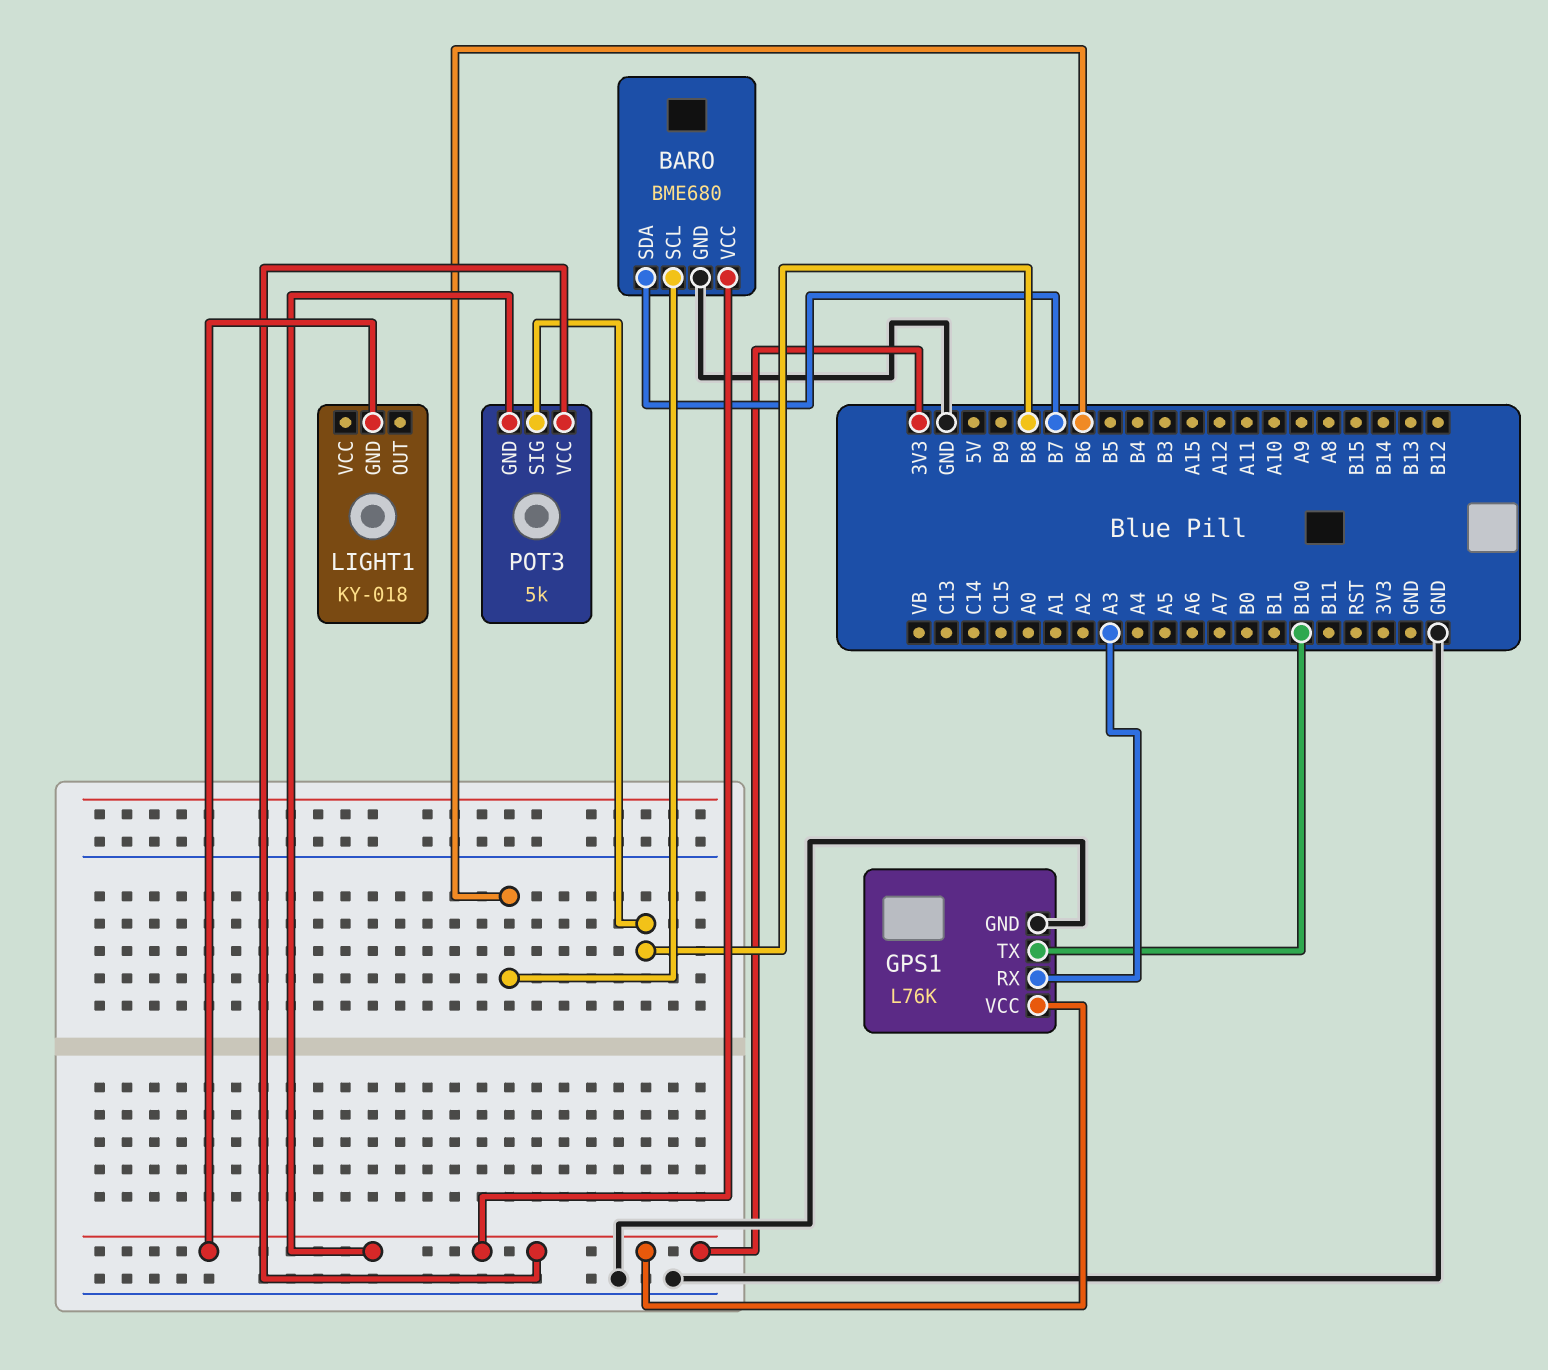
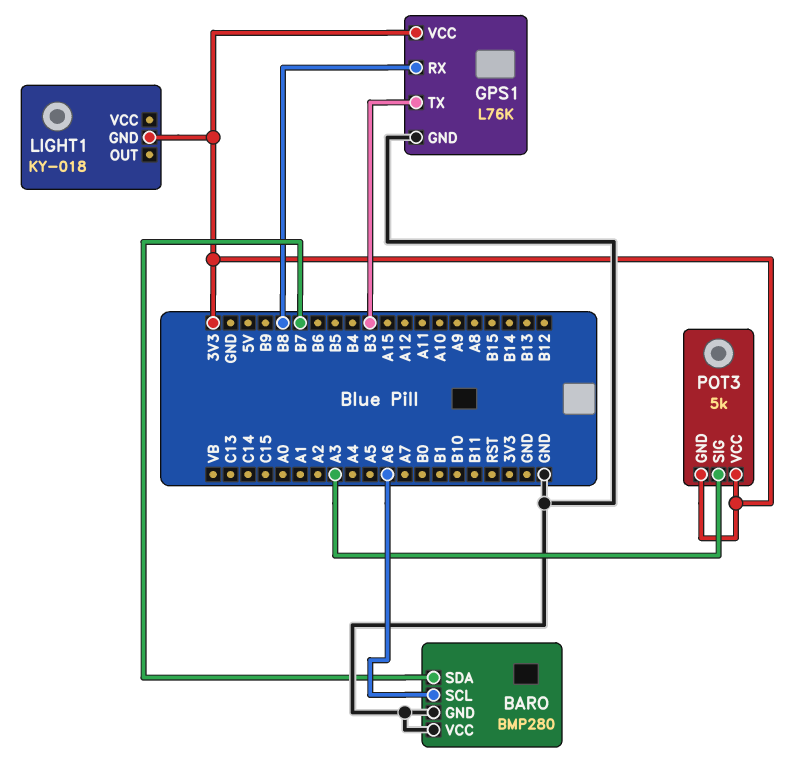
BARO: BME680 -> BMP280
BARO pin SCL: B6 -> A6
BARO pin VCC: 3V3 -> GND
GPS1 pin RX: A3 -> B8
GPS1 pin TX: B10 -> B3
POT3 pin SIG: B8 -> A3

